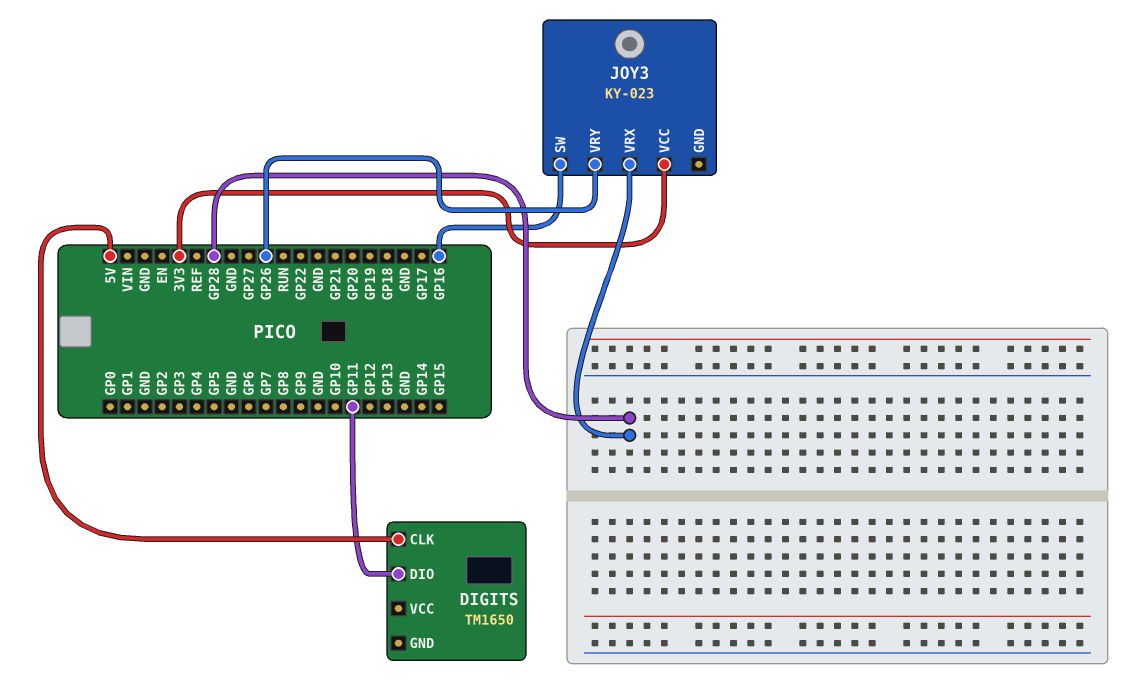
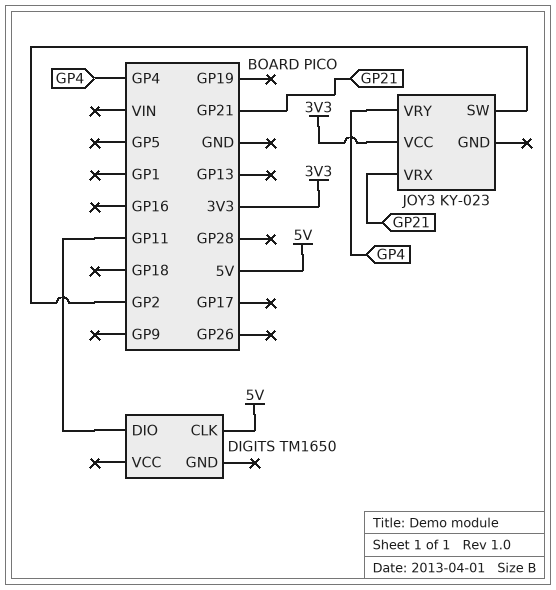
JOY3 pin SW: GP16 -> GP2
JOY3 pin VRX: GP28 -> GP21
JOY3 pin VRY: GP26 -> GP4

